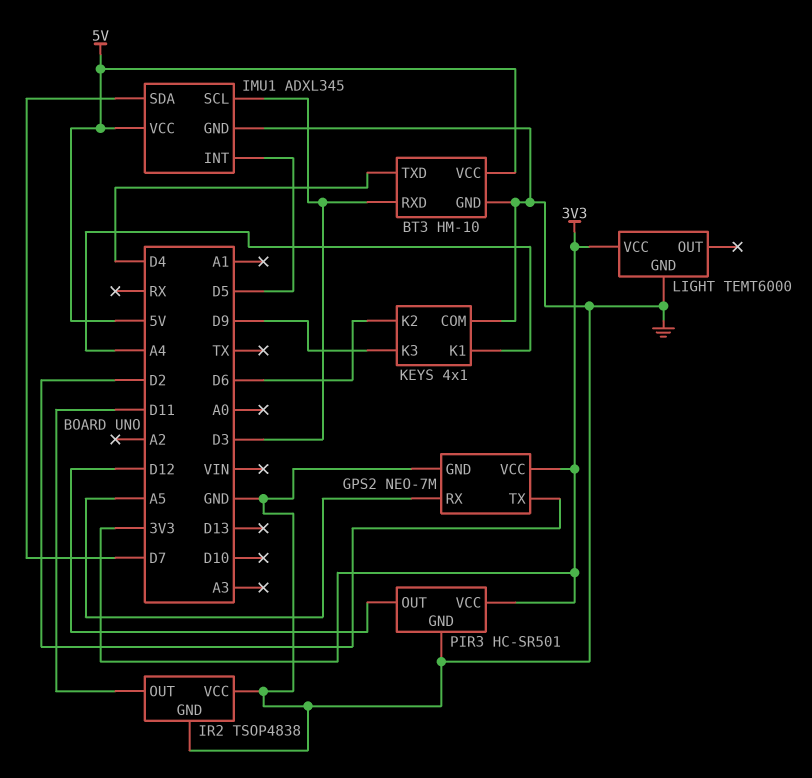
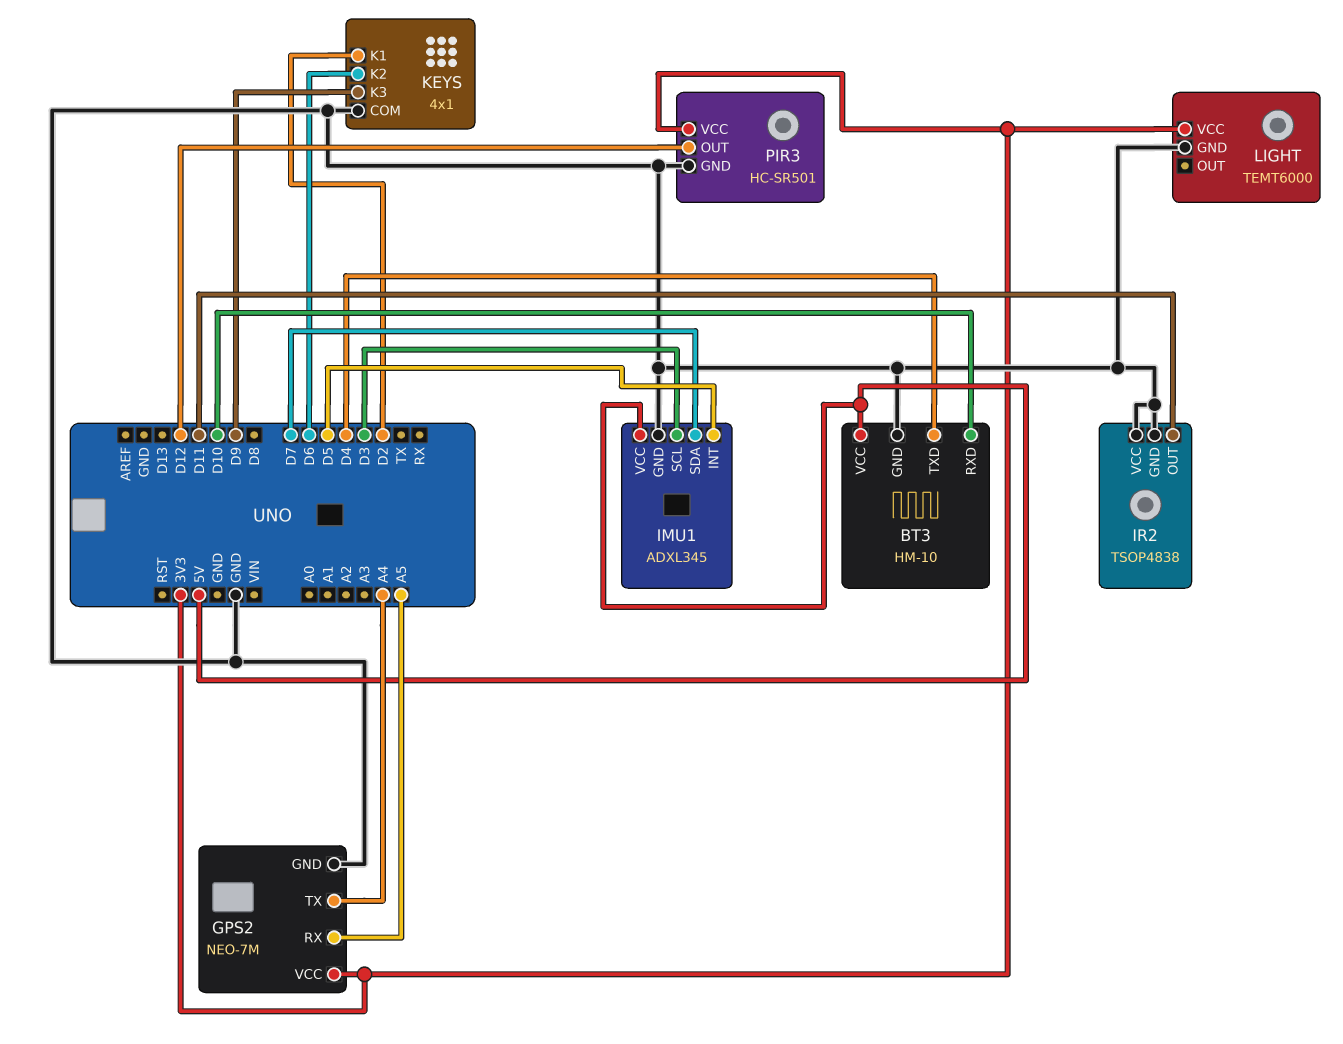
BT3 pin RXD: D3 -> D10
GPS2 pin TX: D2 -> A4
KEYS pin K1: A4 -> D2

